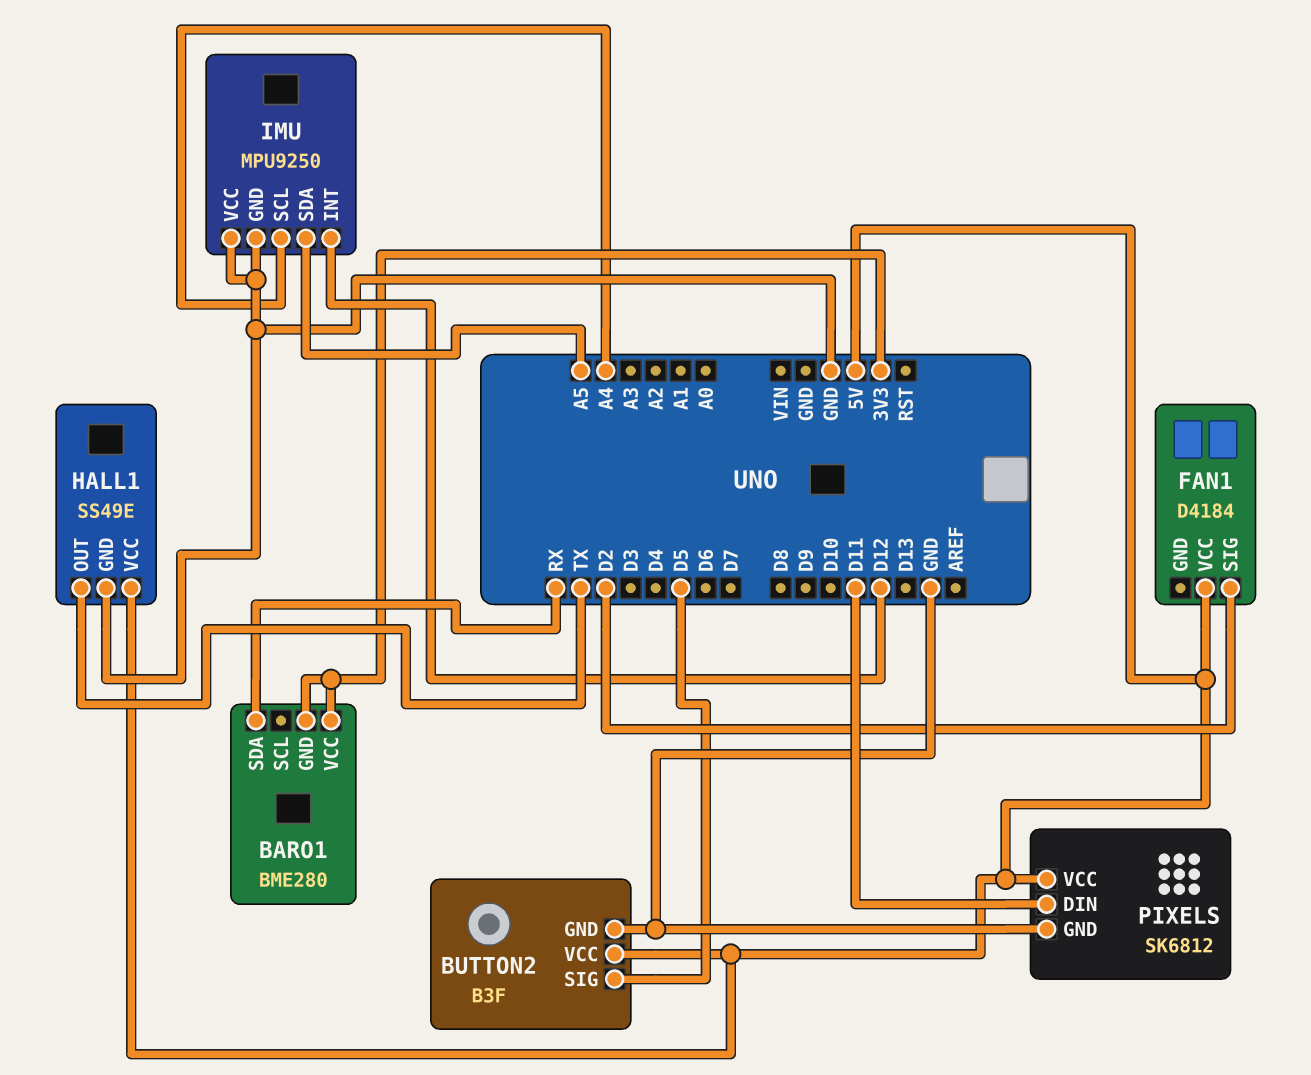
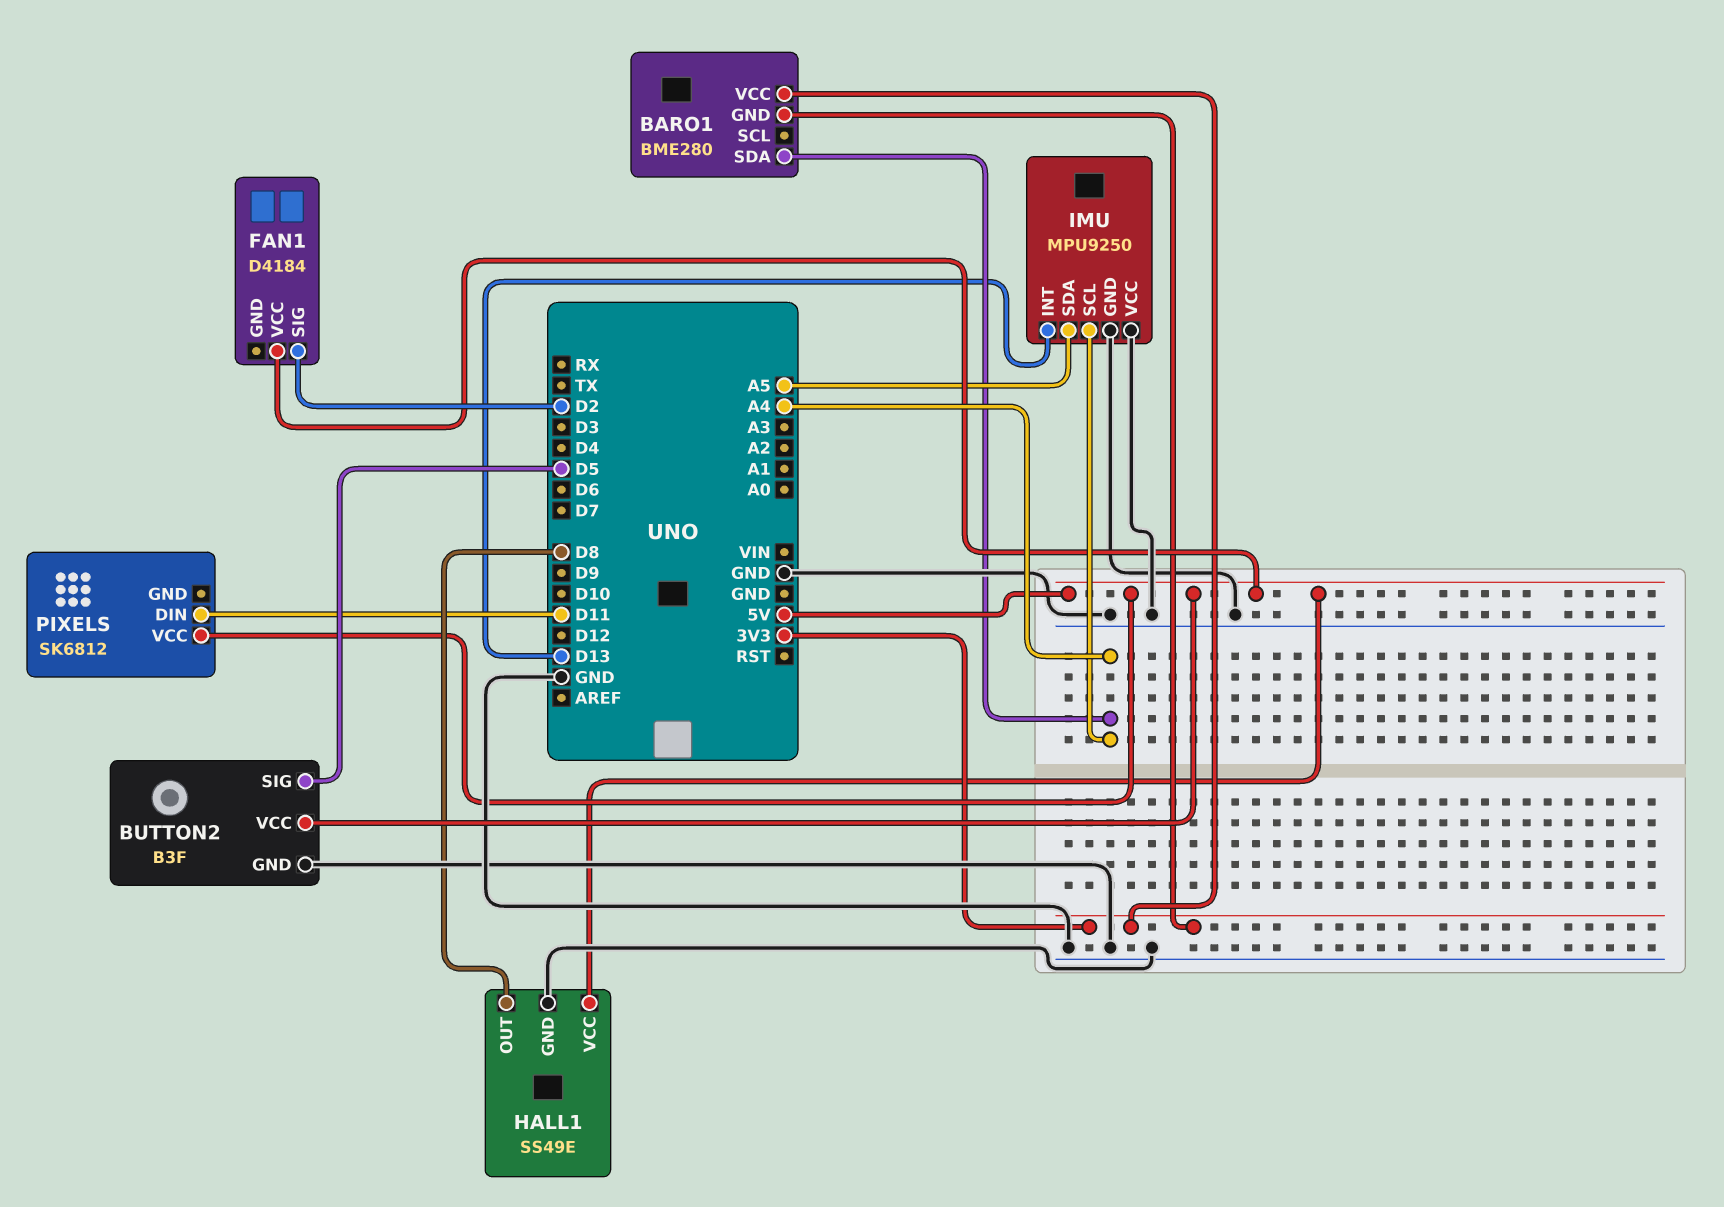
BARO1 pin SDA: RX -> A4
HALL1 pin OUT: TX -> D8
IMU pin INT: D12 -> D13
PIXELS pin GND: GND -> none

